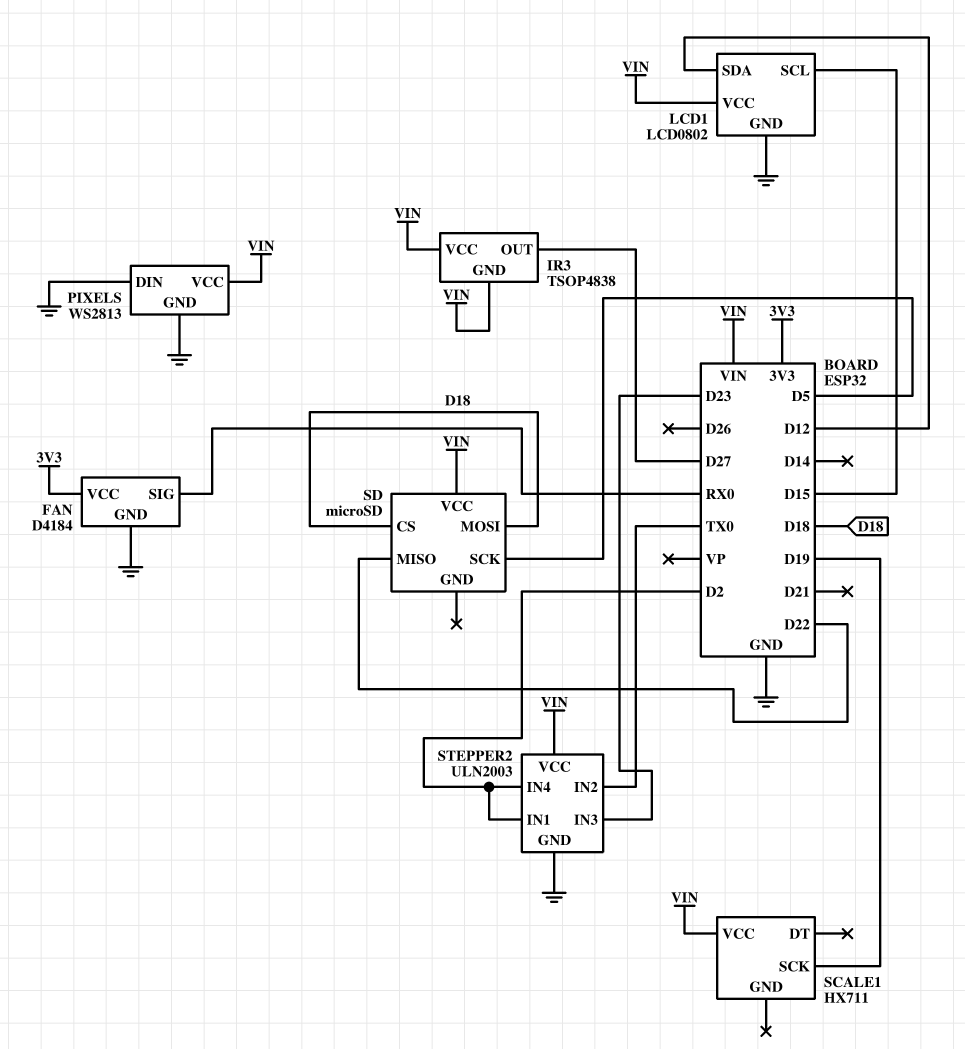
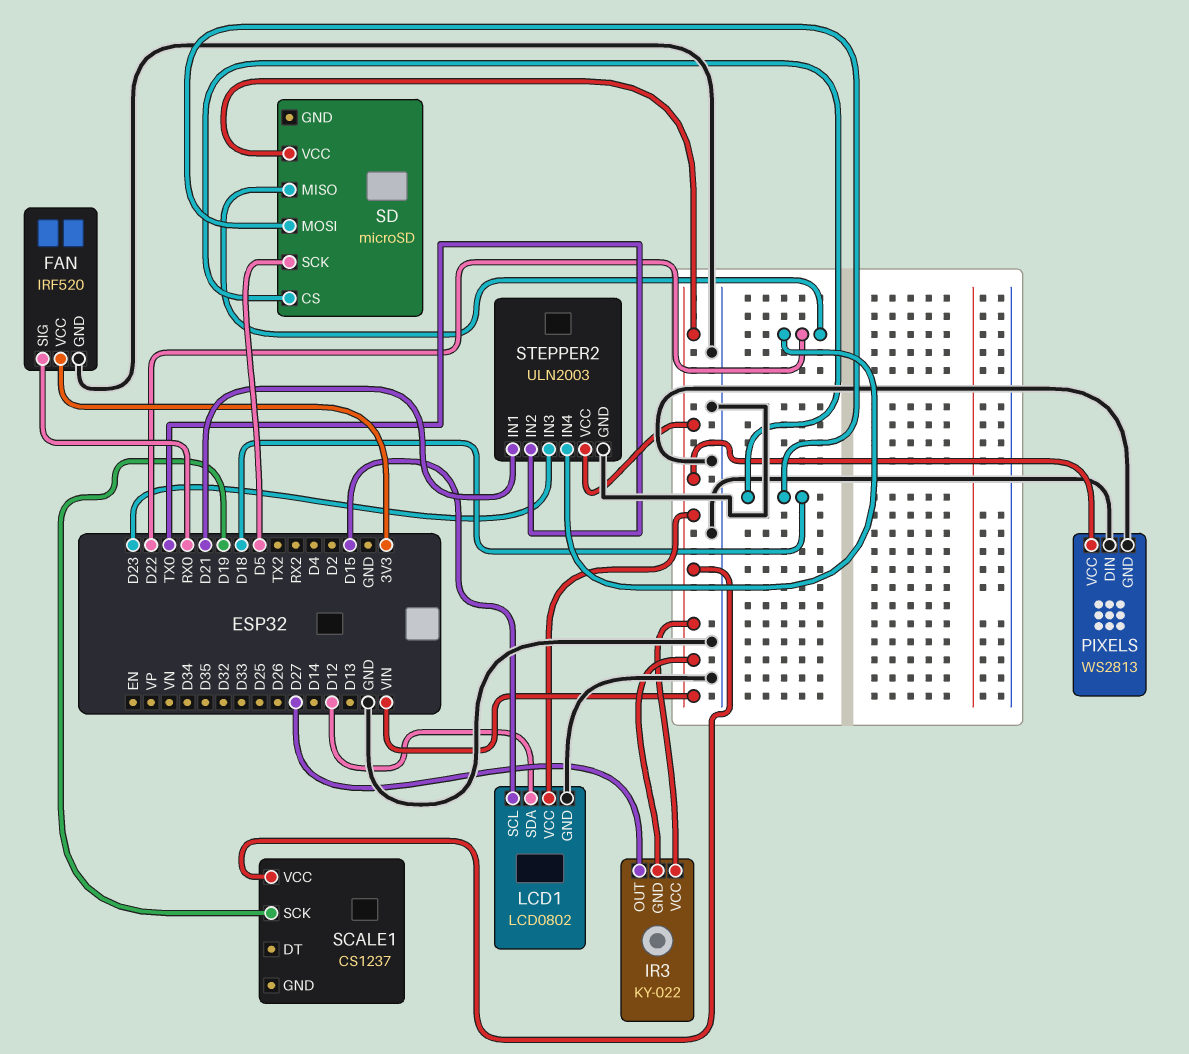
FAN: D4184 -> IRF520
IR3: TSOP4838 -> KY-022
SCALE1: HX711 -> CS1237
STEPPER2 pin IN1: D2 -> D21
STEPPER2 pin IN4: D2 -> D22

